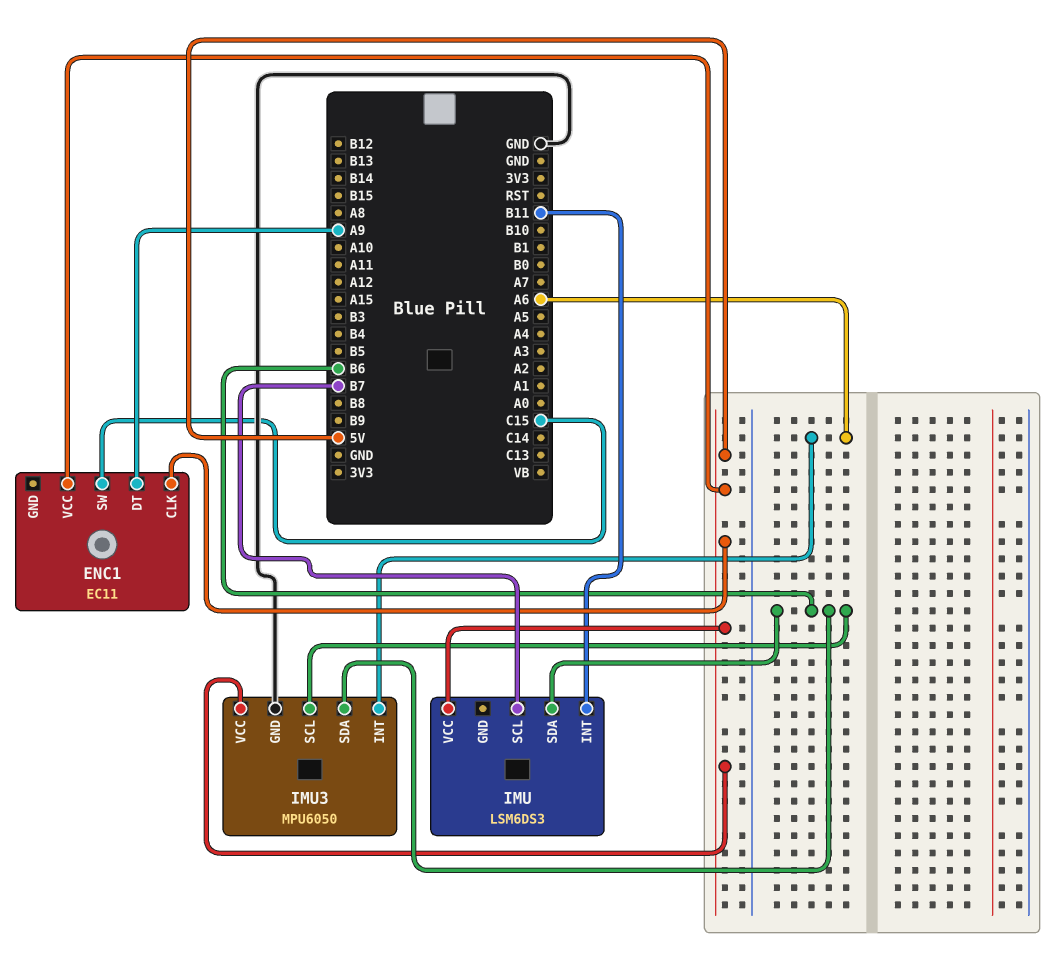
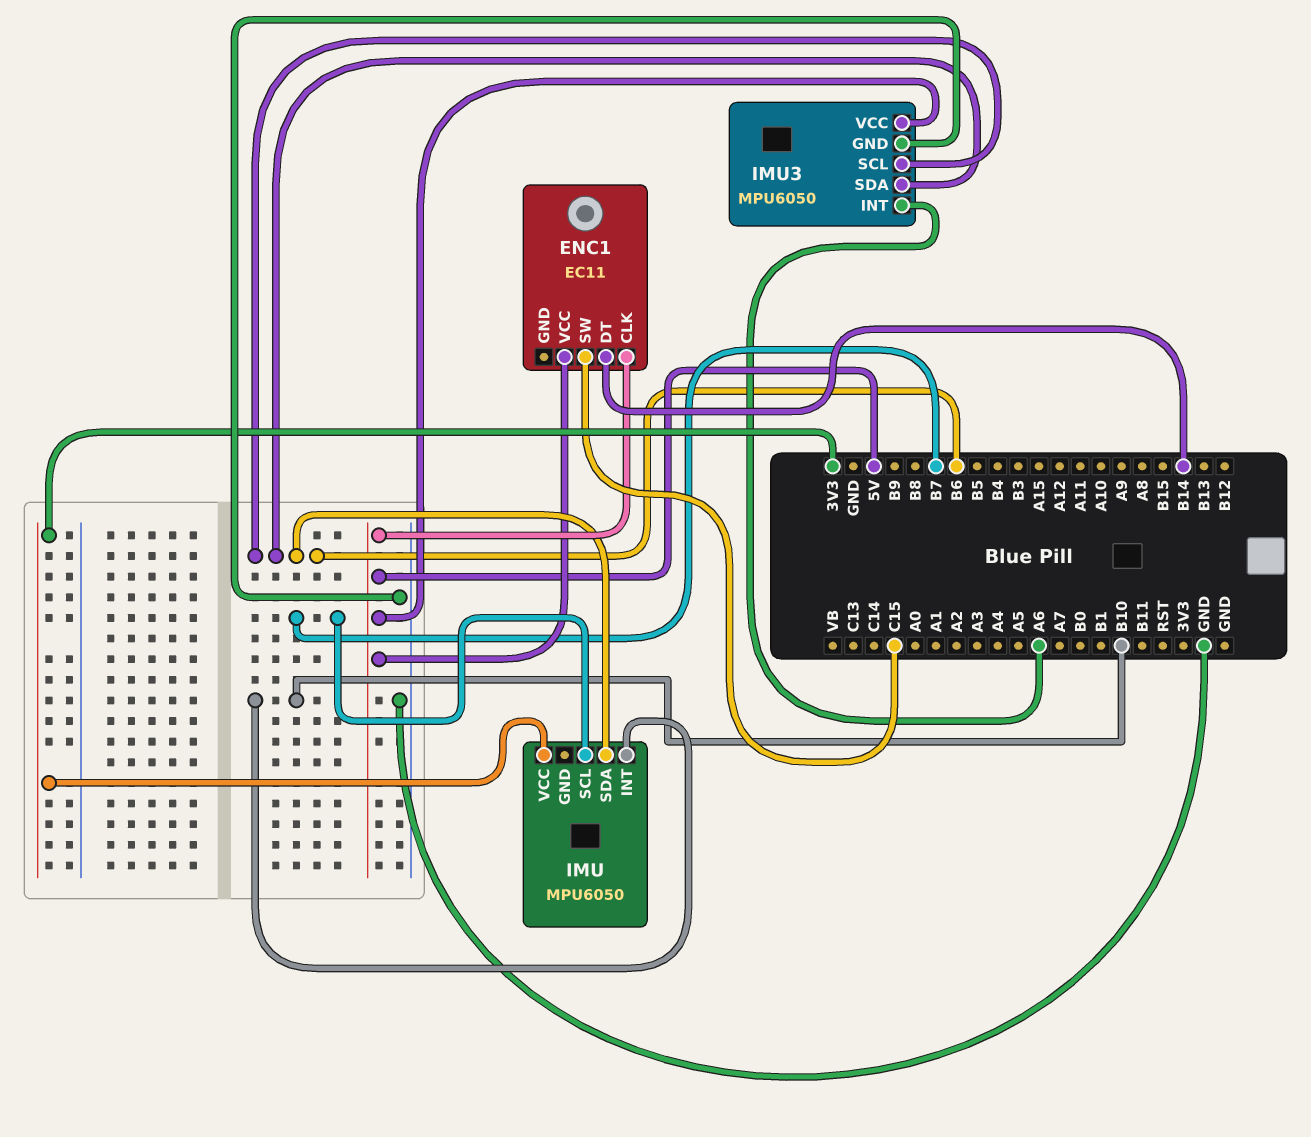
ENC1 pin DT: A9 -> B14
IMU: LSM6DS3 -> MPU6050
IMU pin INT: B11 -> B10
IMU pin VCC: 5V -> 3V3

